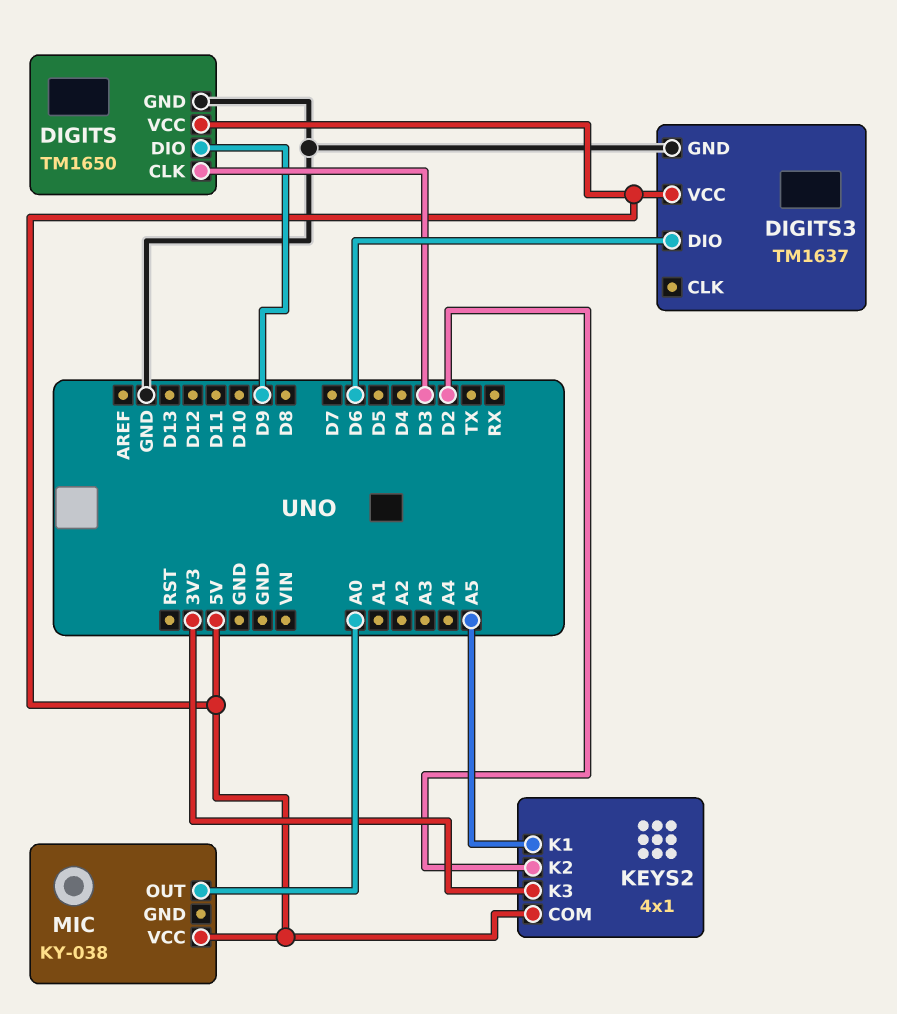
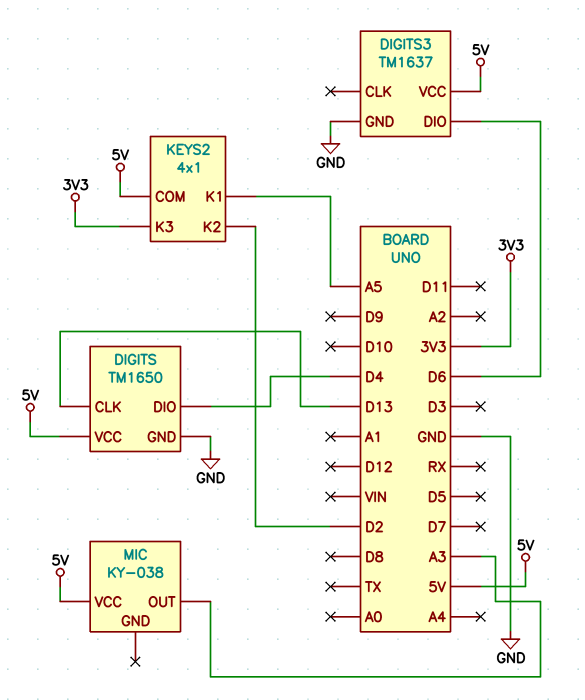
DIGITS pin CLK: D3 -> D13
DIGITS pin DIO: D9 -> D4
MIC pin OUT: A0 -> A3

